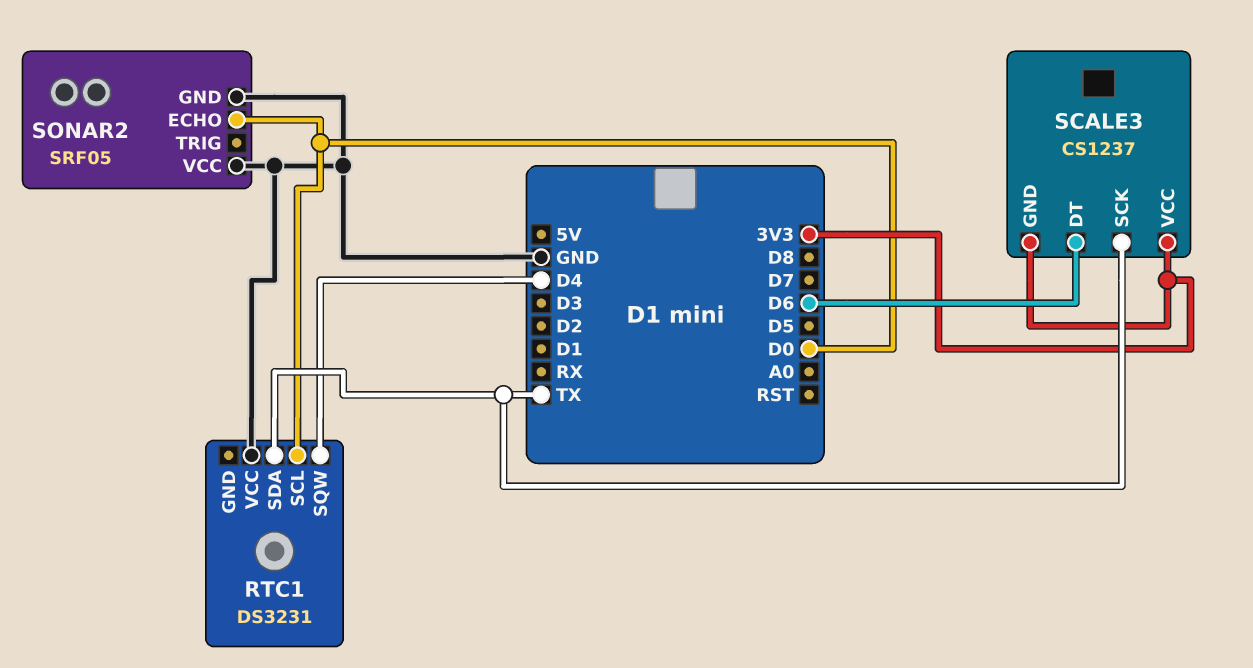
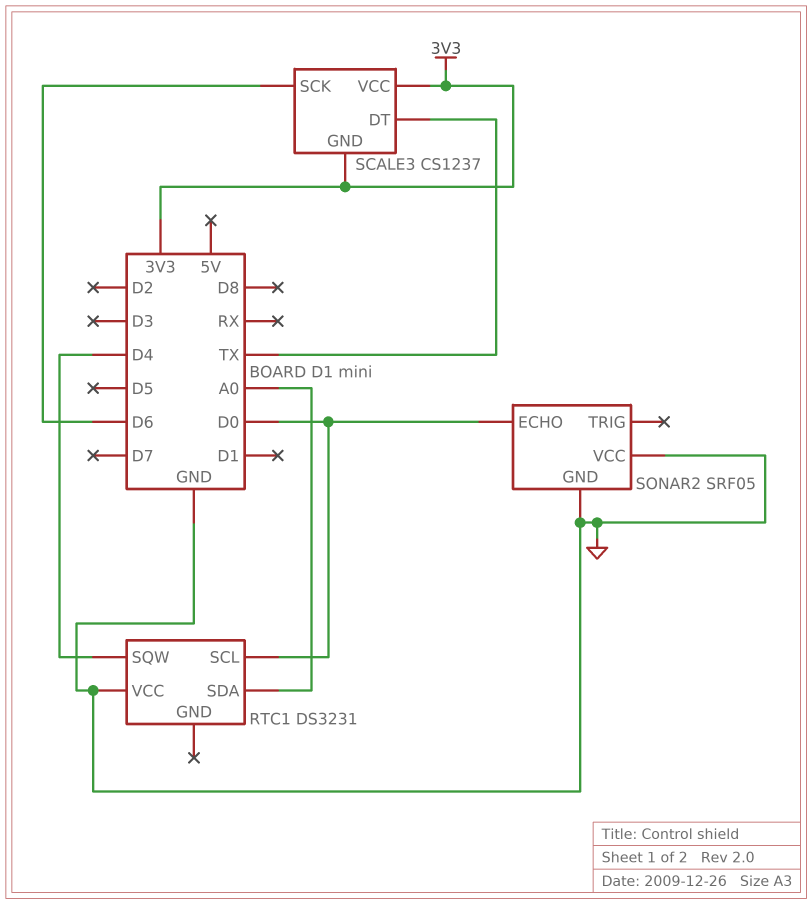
RTC1 pin SDA: TX -> A0
SCALE3 pin DT: D6 -> TX
SCALE3 pin SCK: TX -> D6

